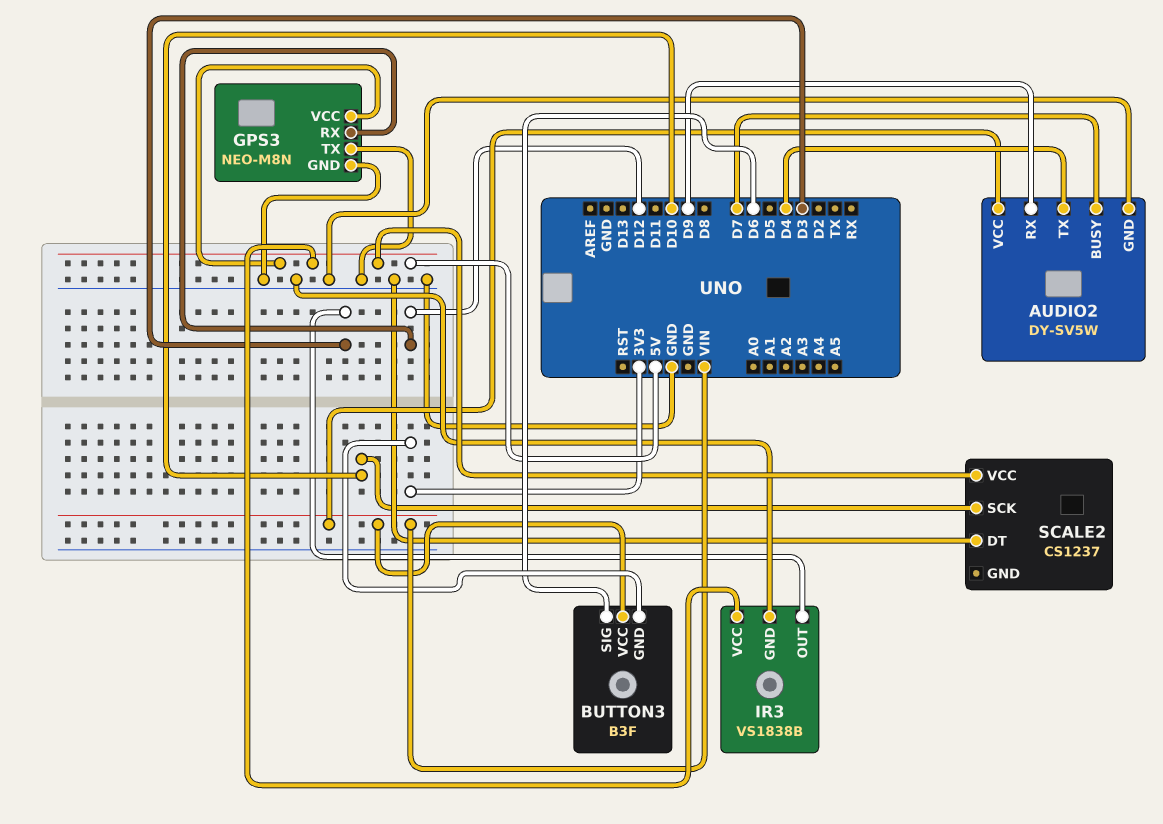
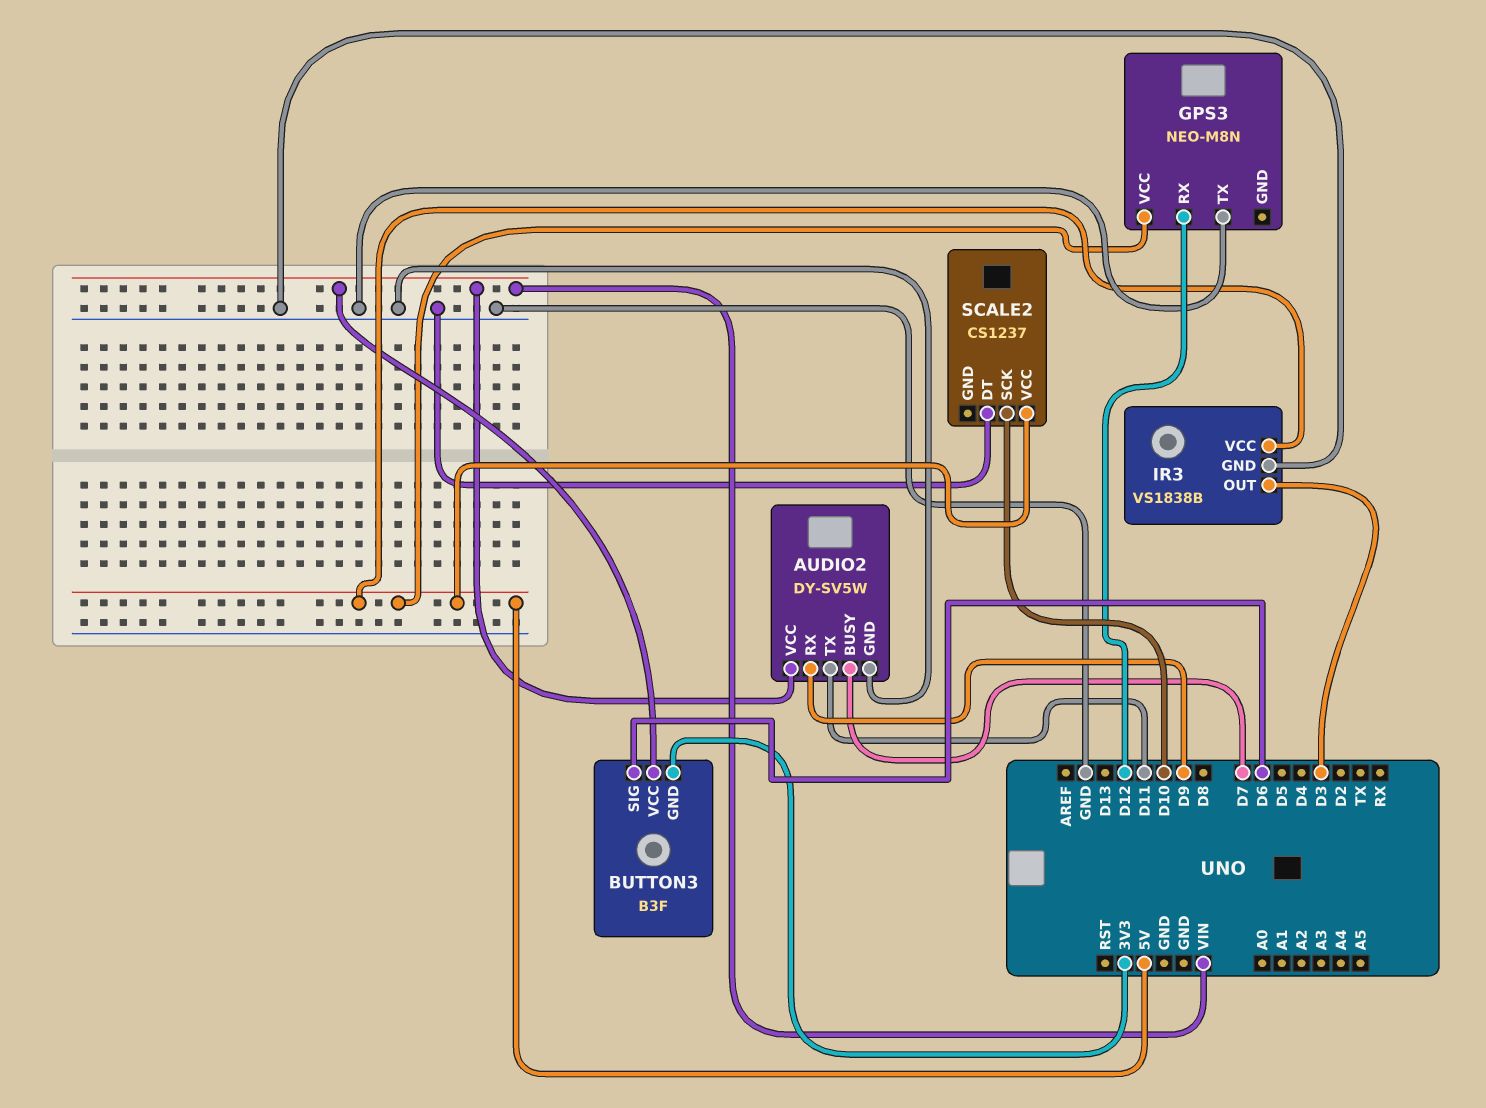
AUDIO2 pin TX: D4 -> D11
GPS3 pin GND: GND -> none

